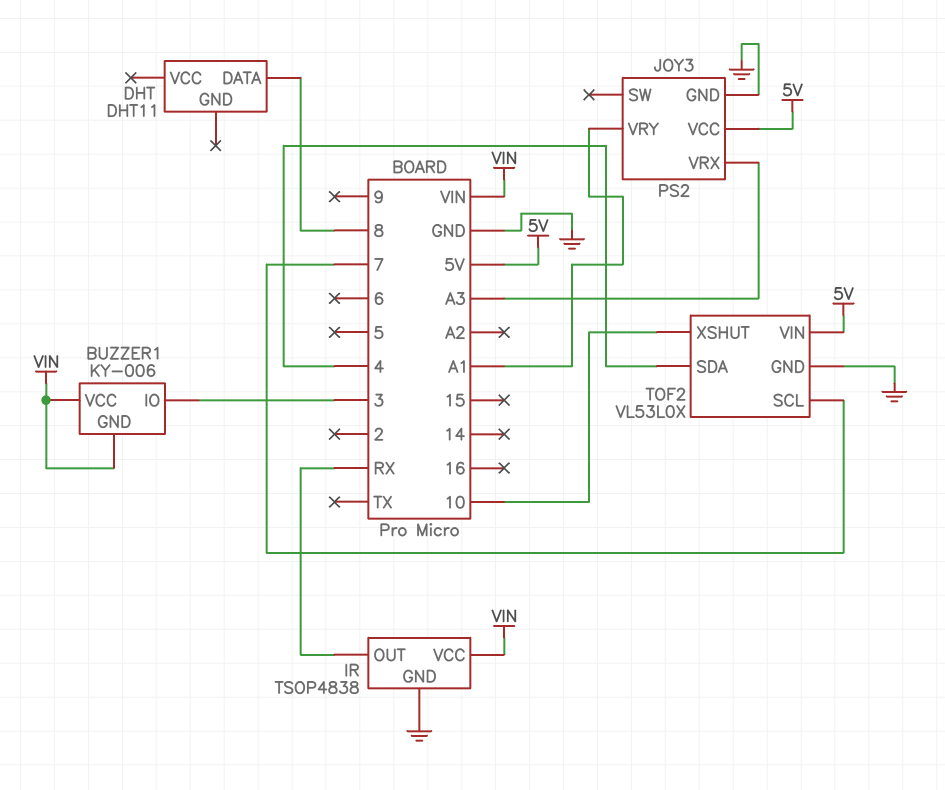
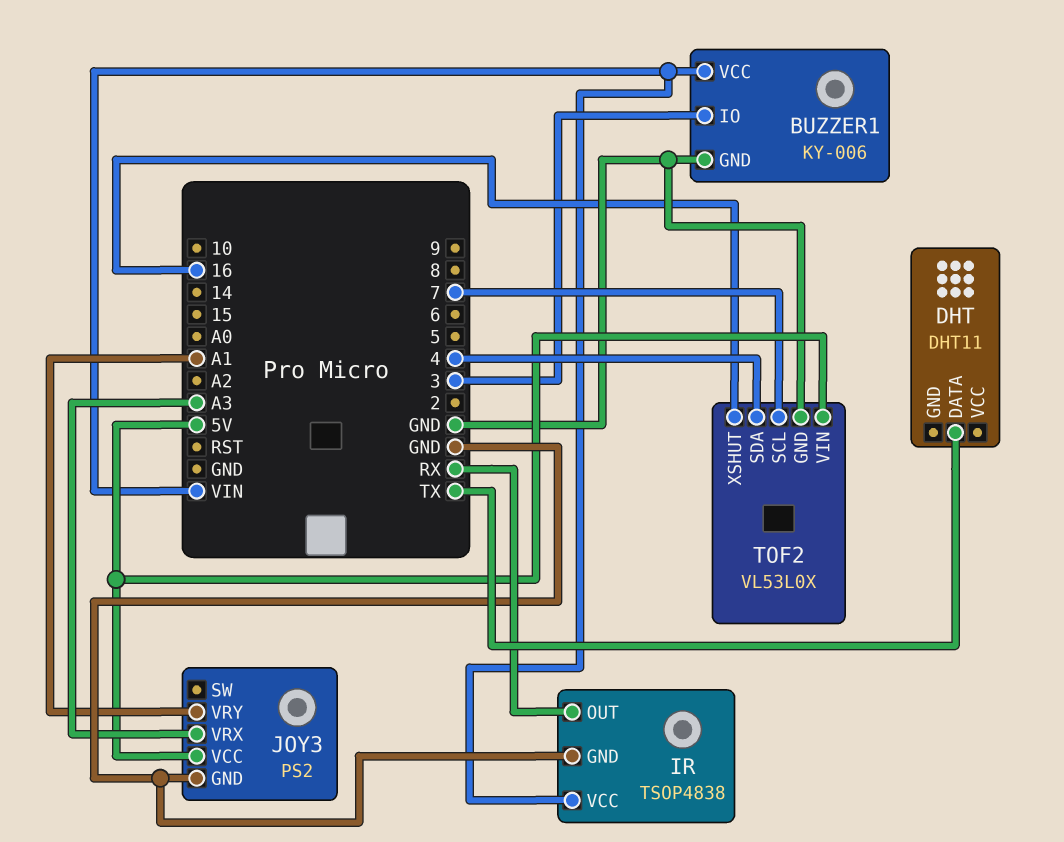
BUZZER1 pin GND: VIN -> GND
DHT pin DATA: 8 -> TX
TOF2 pin XSHUT: 10 -> 16

